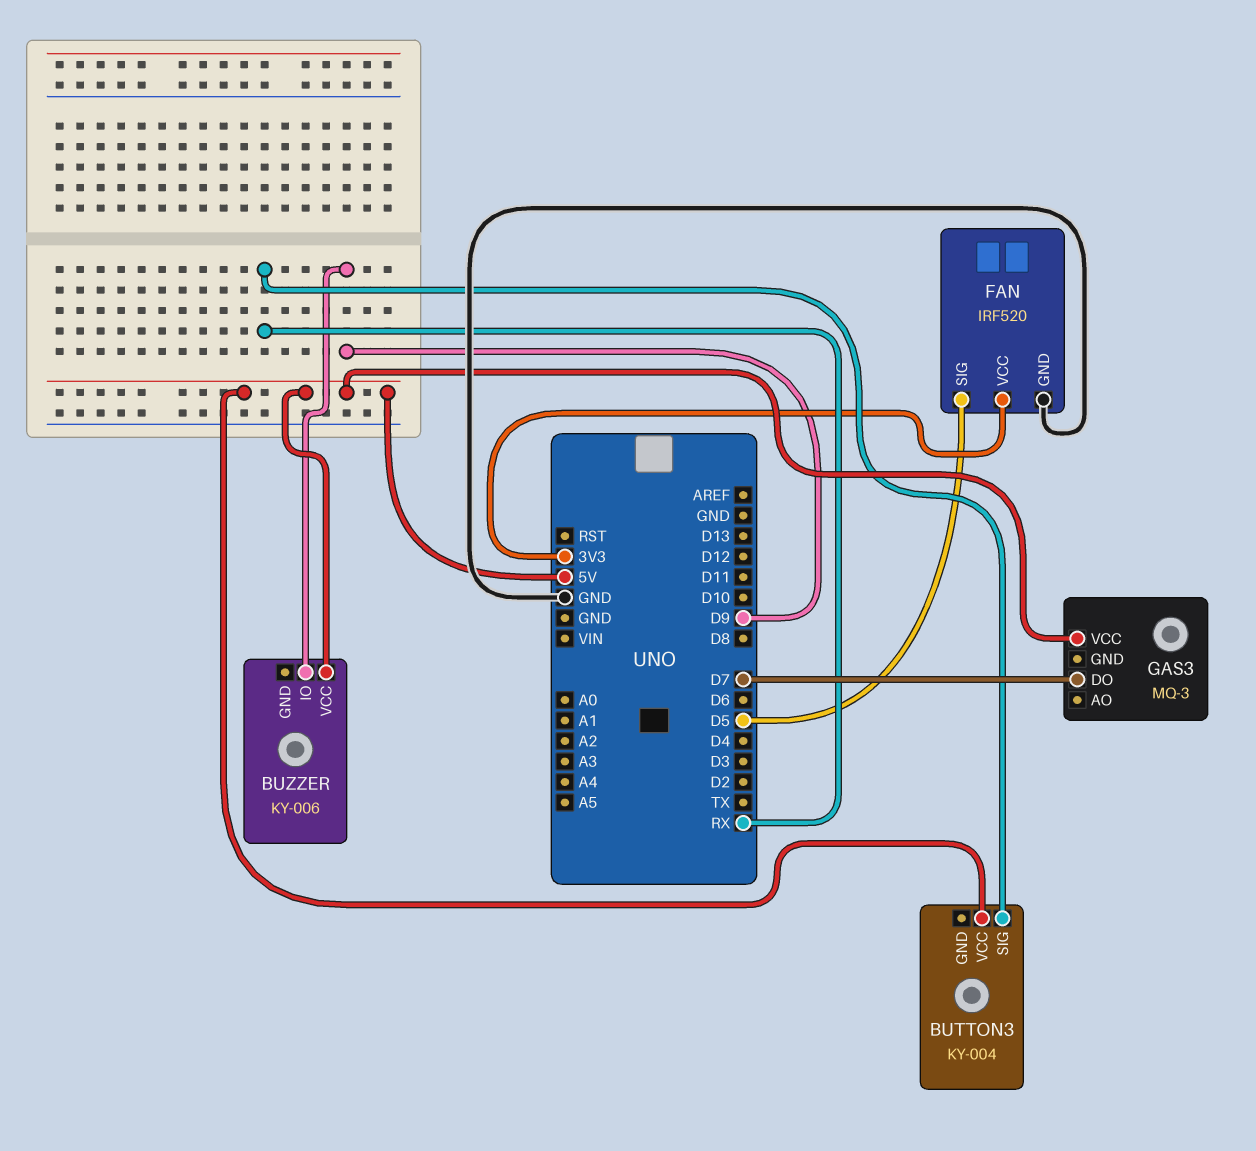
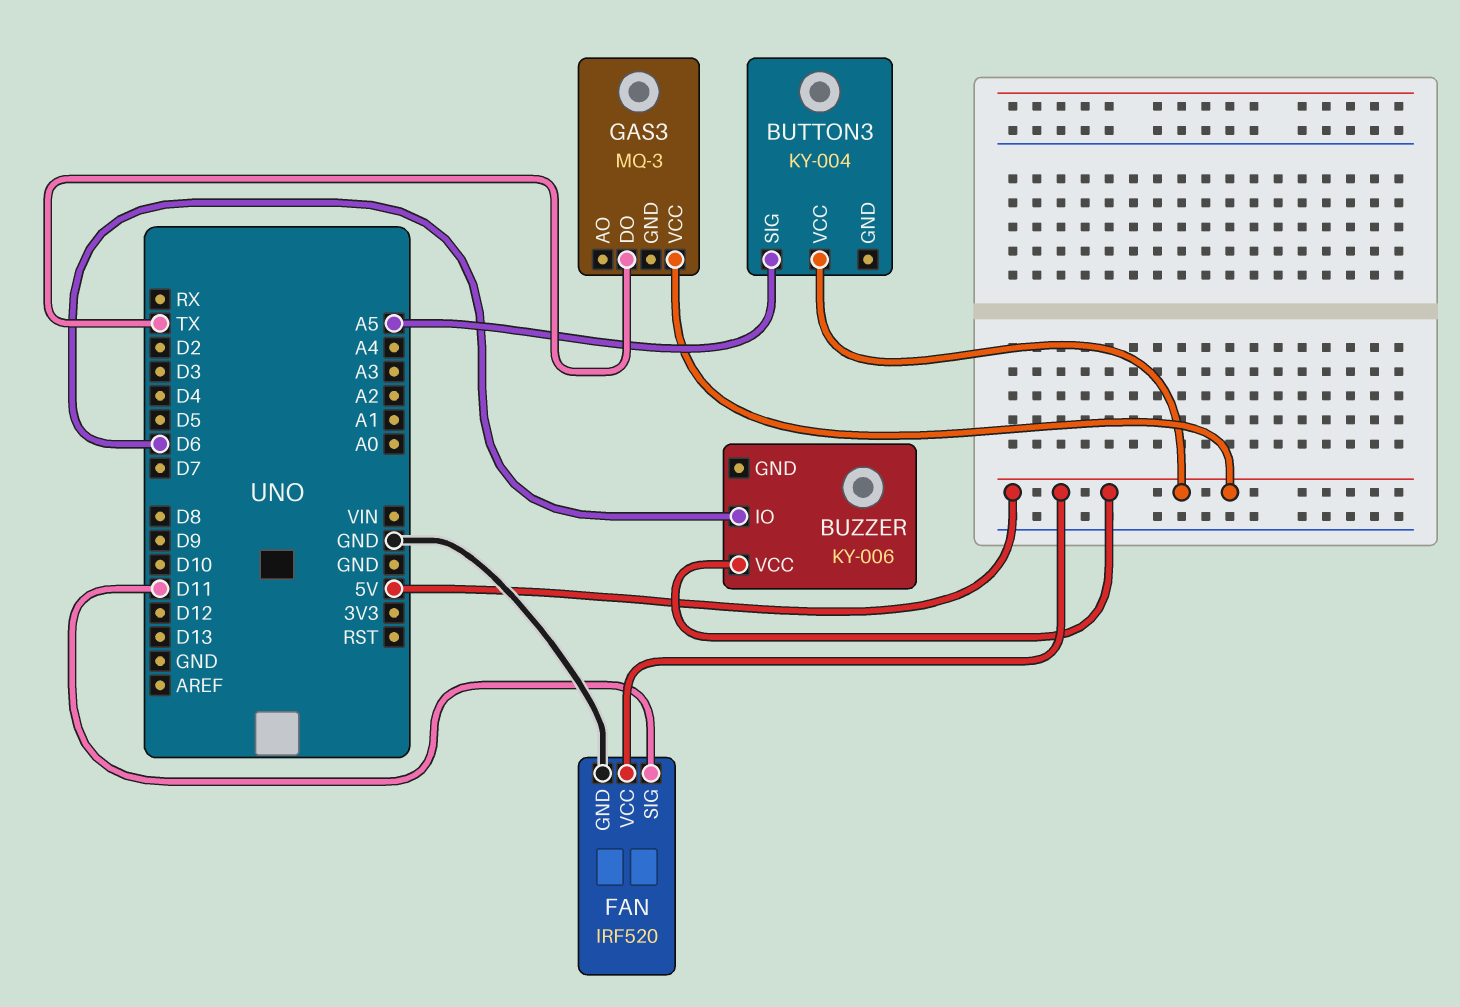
BUTTON3 pin SIG: RX -> A5
BUZZER pin IO: D9 -> D6
FAN pin SIG: D5 -> D11
FAN pin VCC: 3V3 -> 5V
GAS3 pin DO: D7 -> TX

